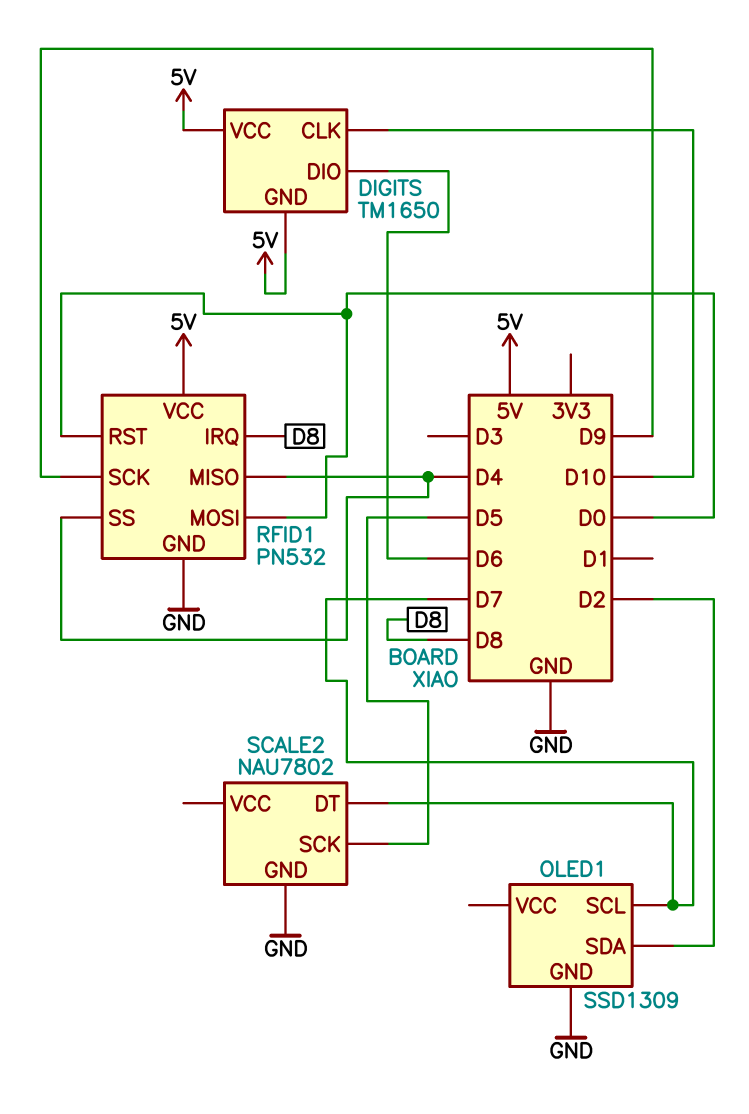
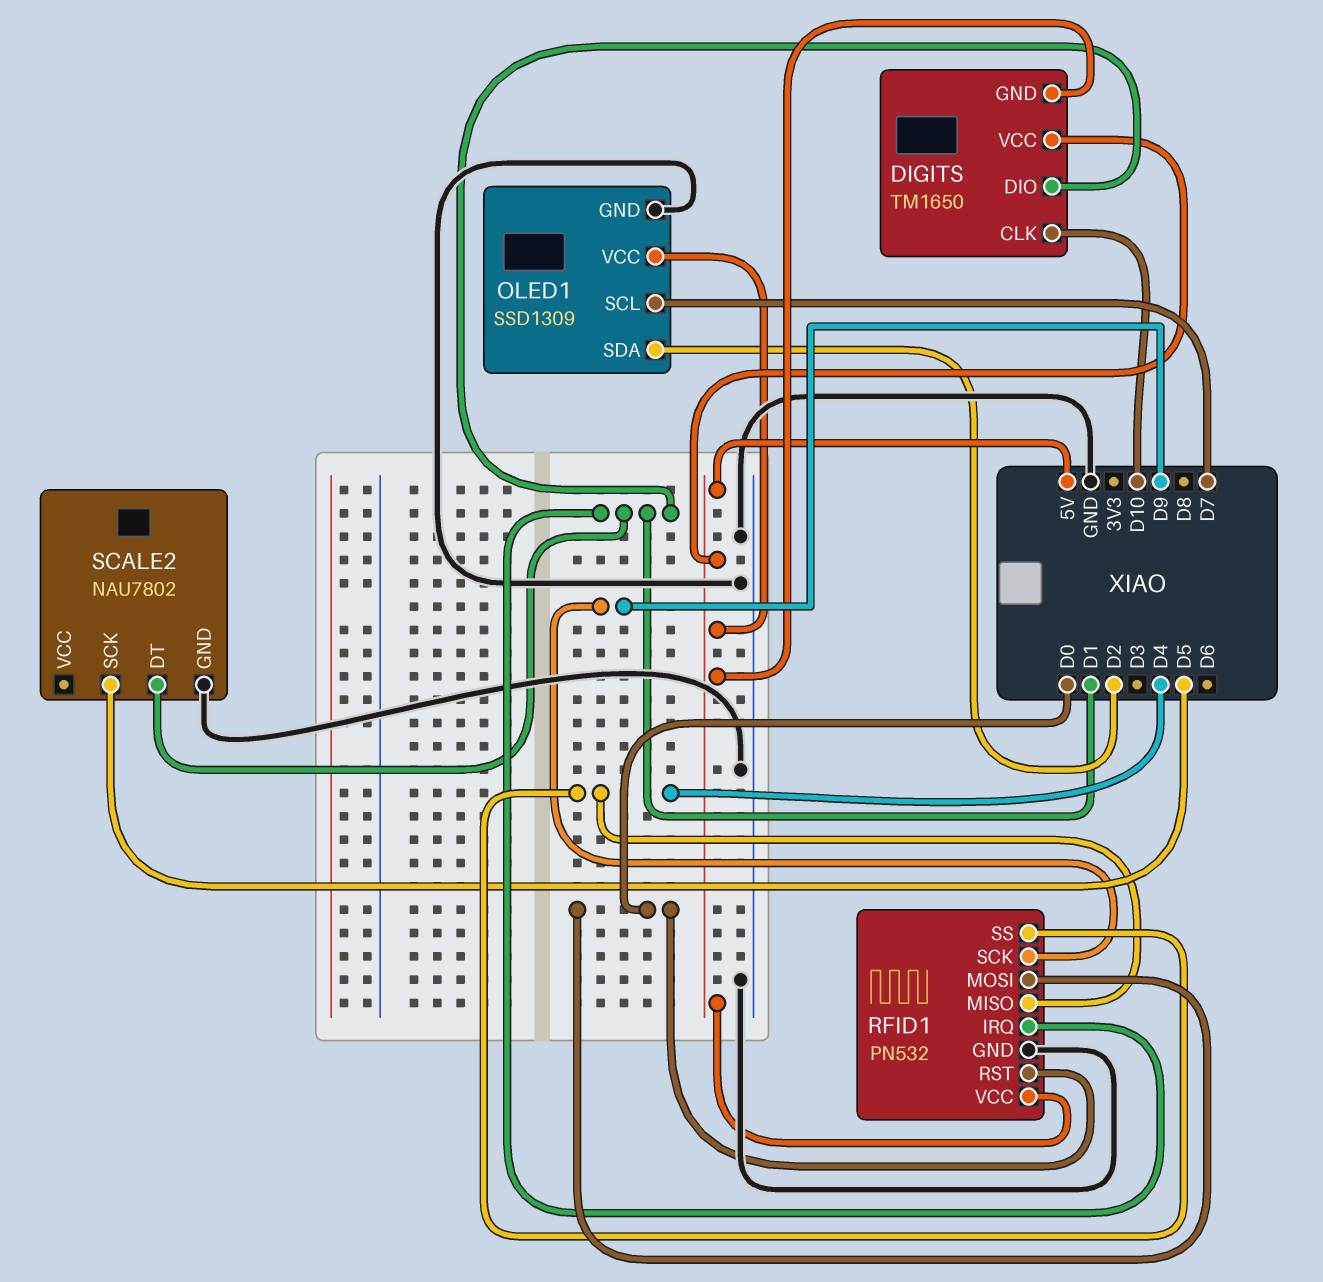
DIGITS pin DIO: D6 -> D1
OLED1 pin VCC: none -> 5V
RFID1 pin IRQ: D8 -> D1
SCALE2 pin DT: D7 -> D1

